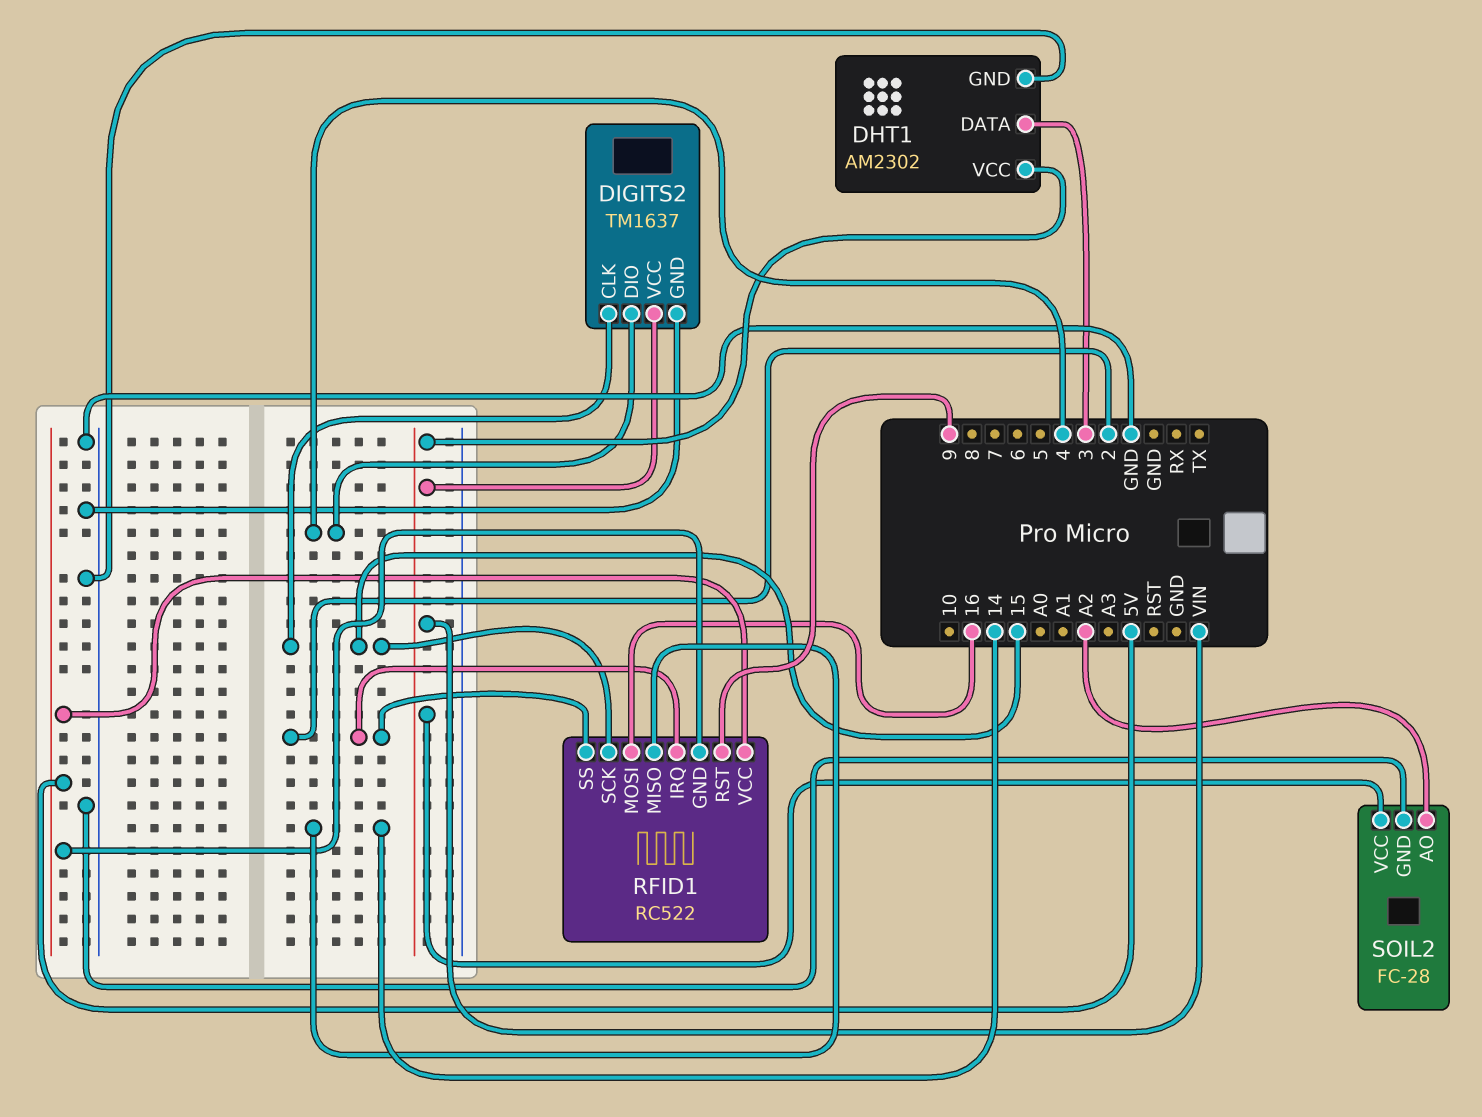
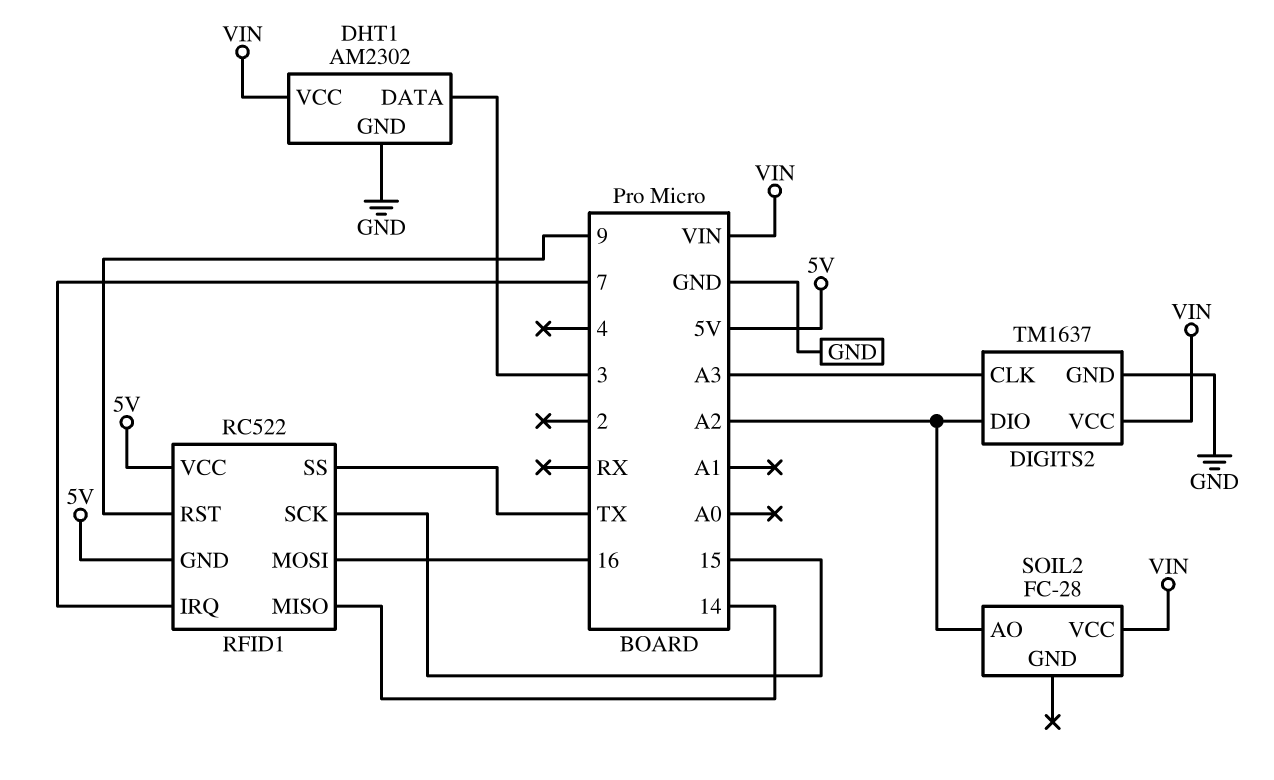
DIGITS2 pin CLK: 15 -> A3
DIGITS2 pin DIO: 4 -> A2
RFID1 pin IRQ: 2 -> 7
RFID1 pin SS: 2 -> TX
SOIL2 pin GND: GND -> none

